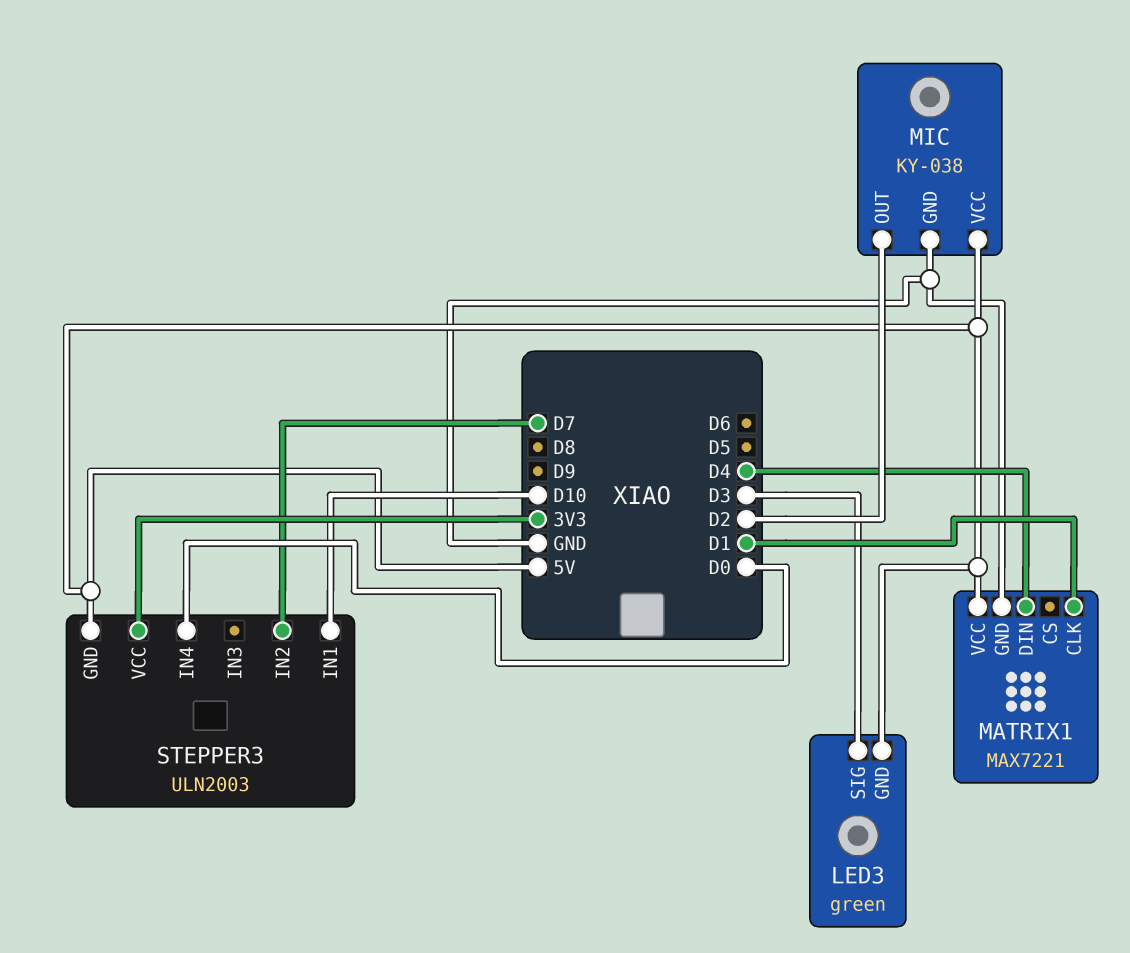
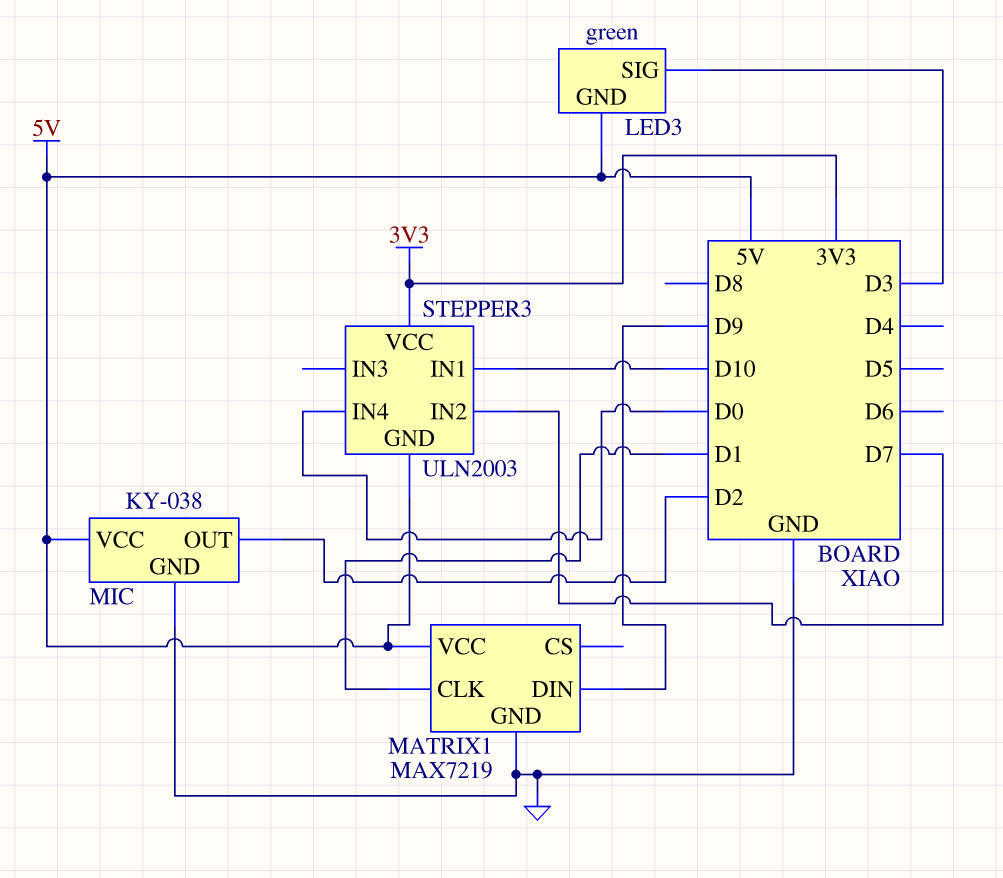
MATRIX1: MAX7221 -> MAX7219
MATRIX1 pin DIN: D4 -> D9

